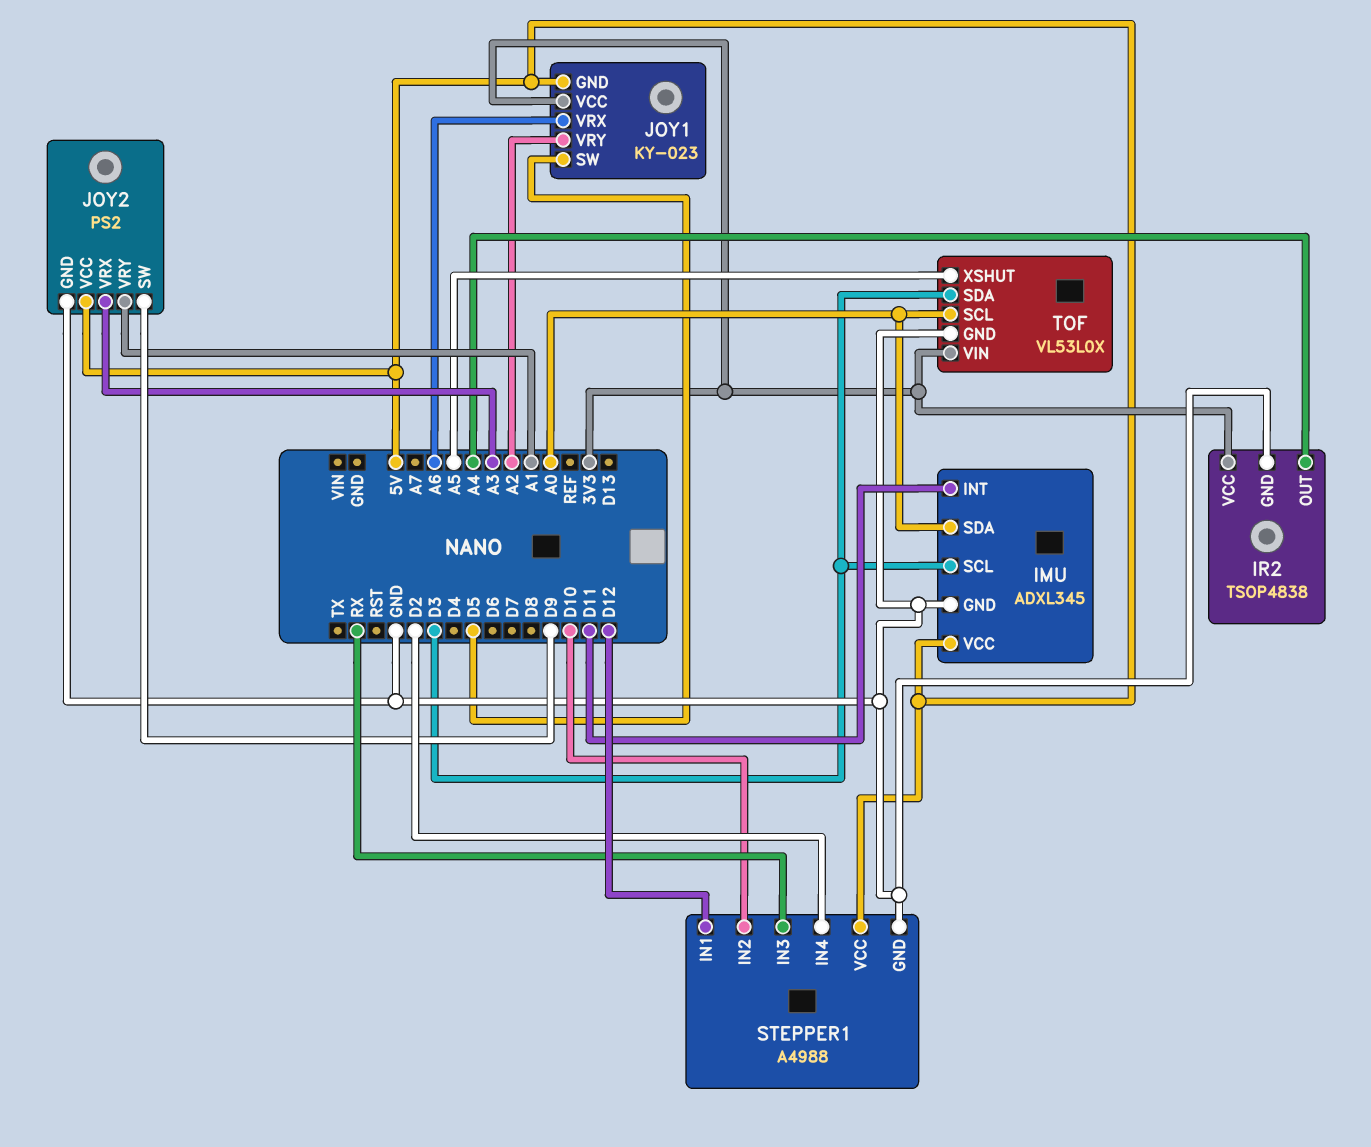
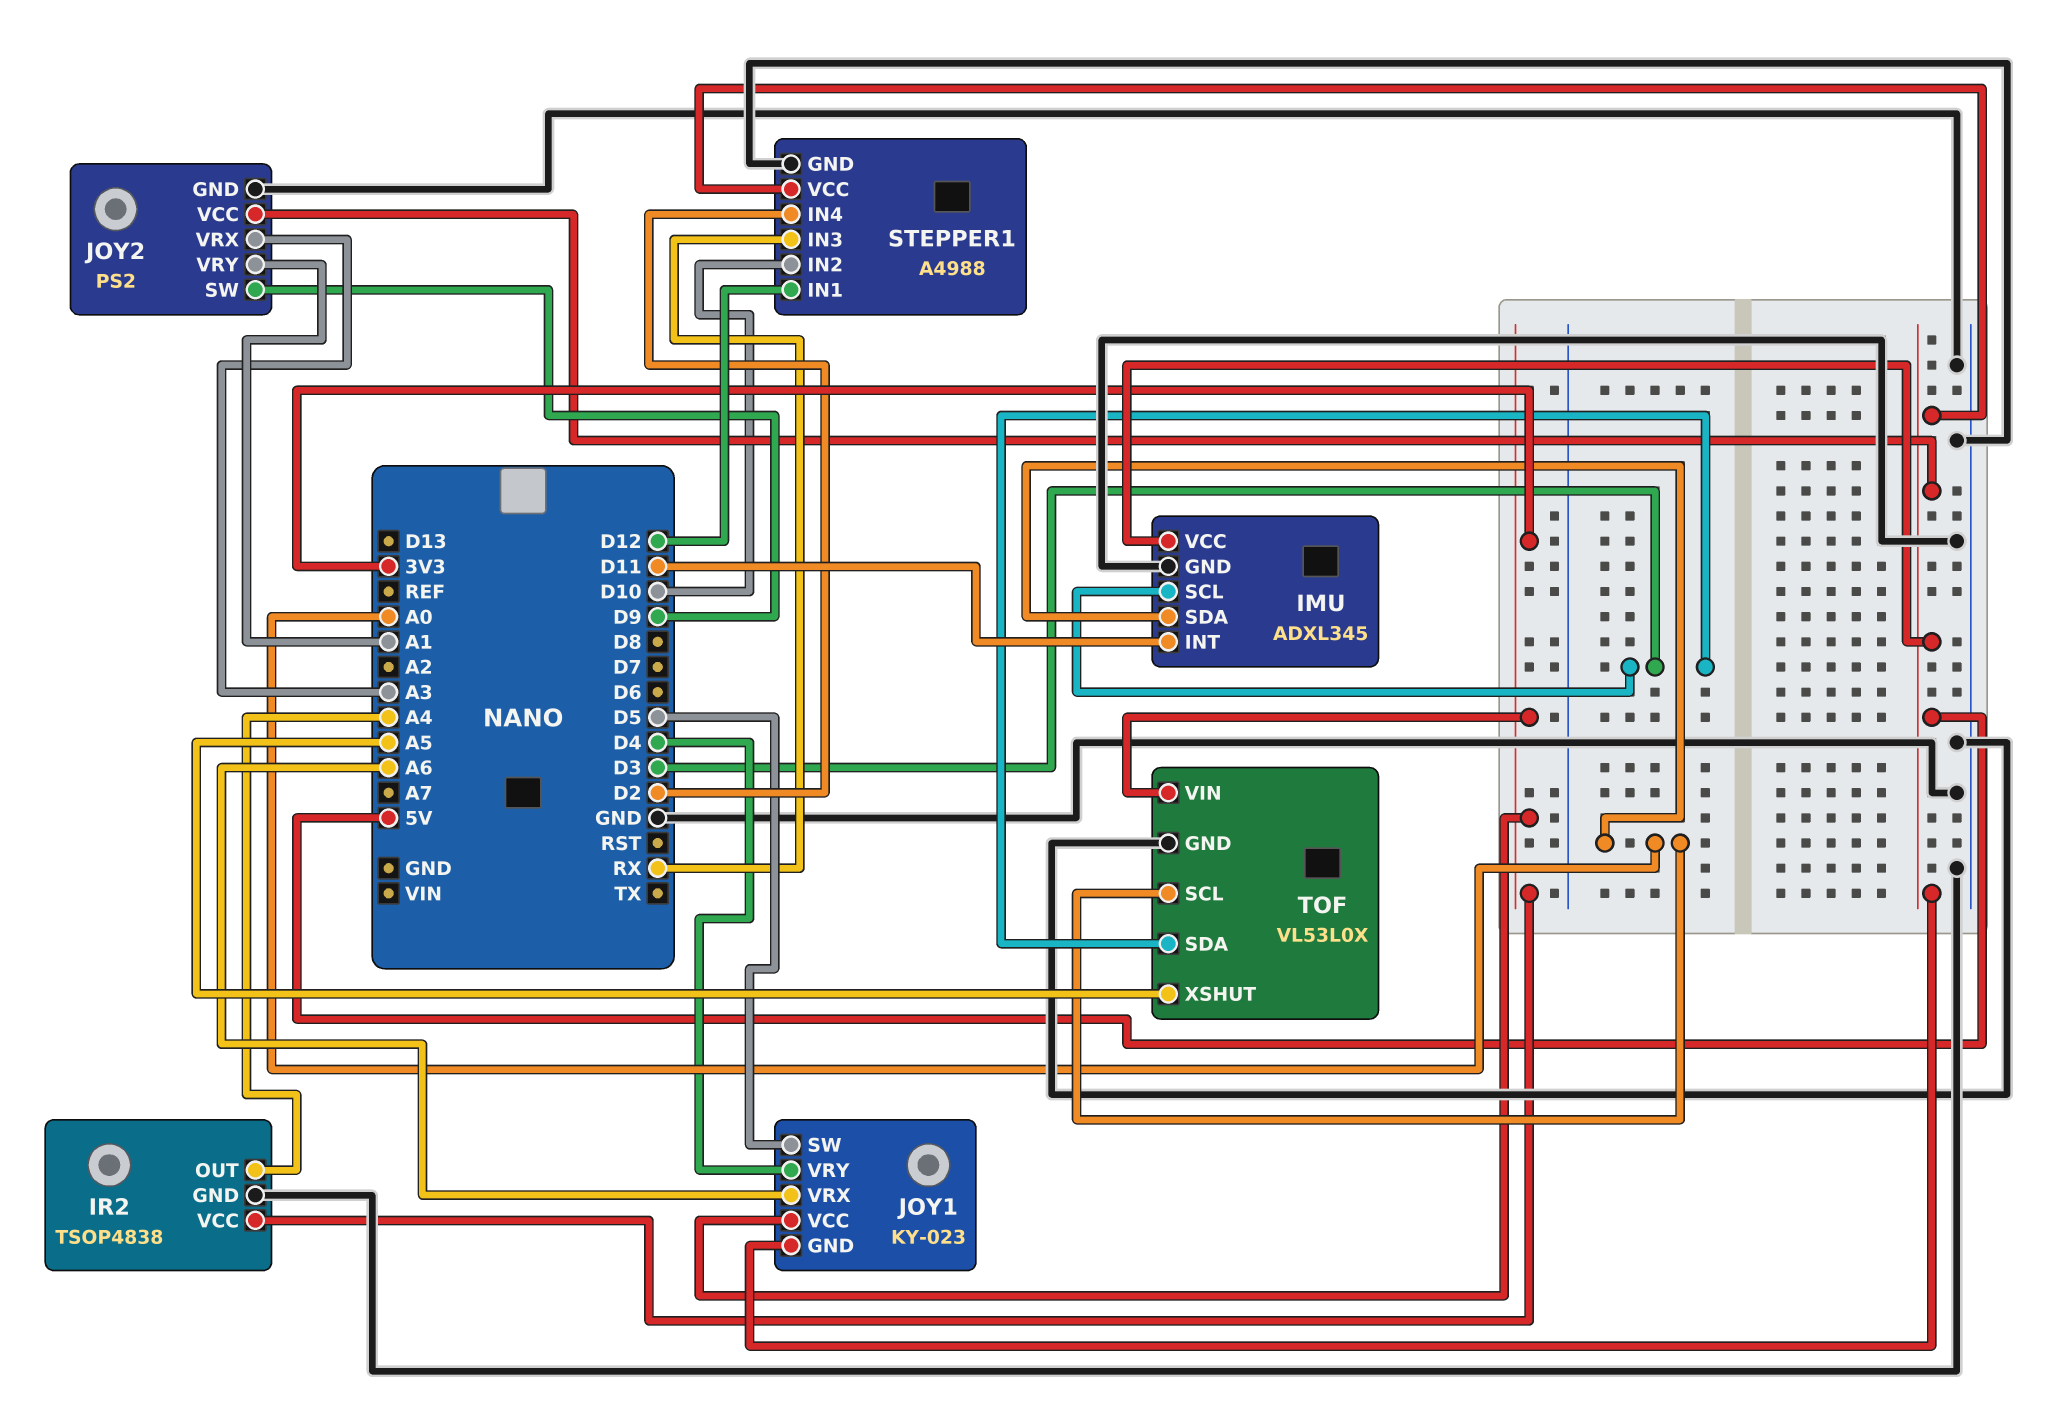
JOY1 pin VRY: A2 -> D4

